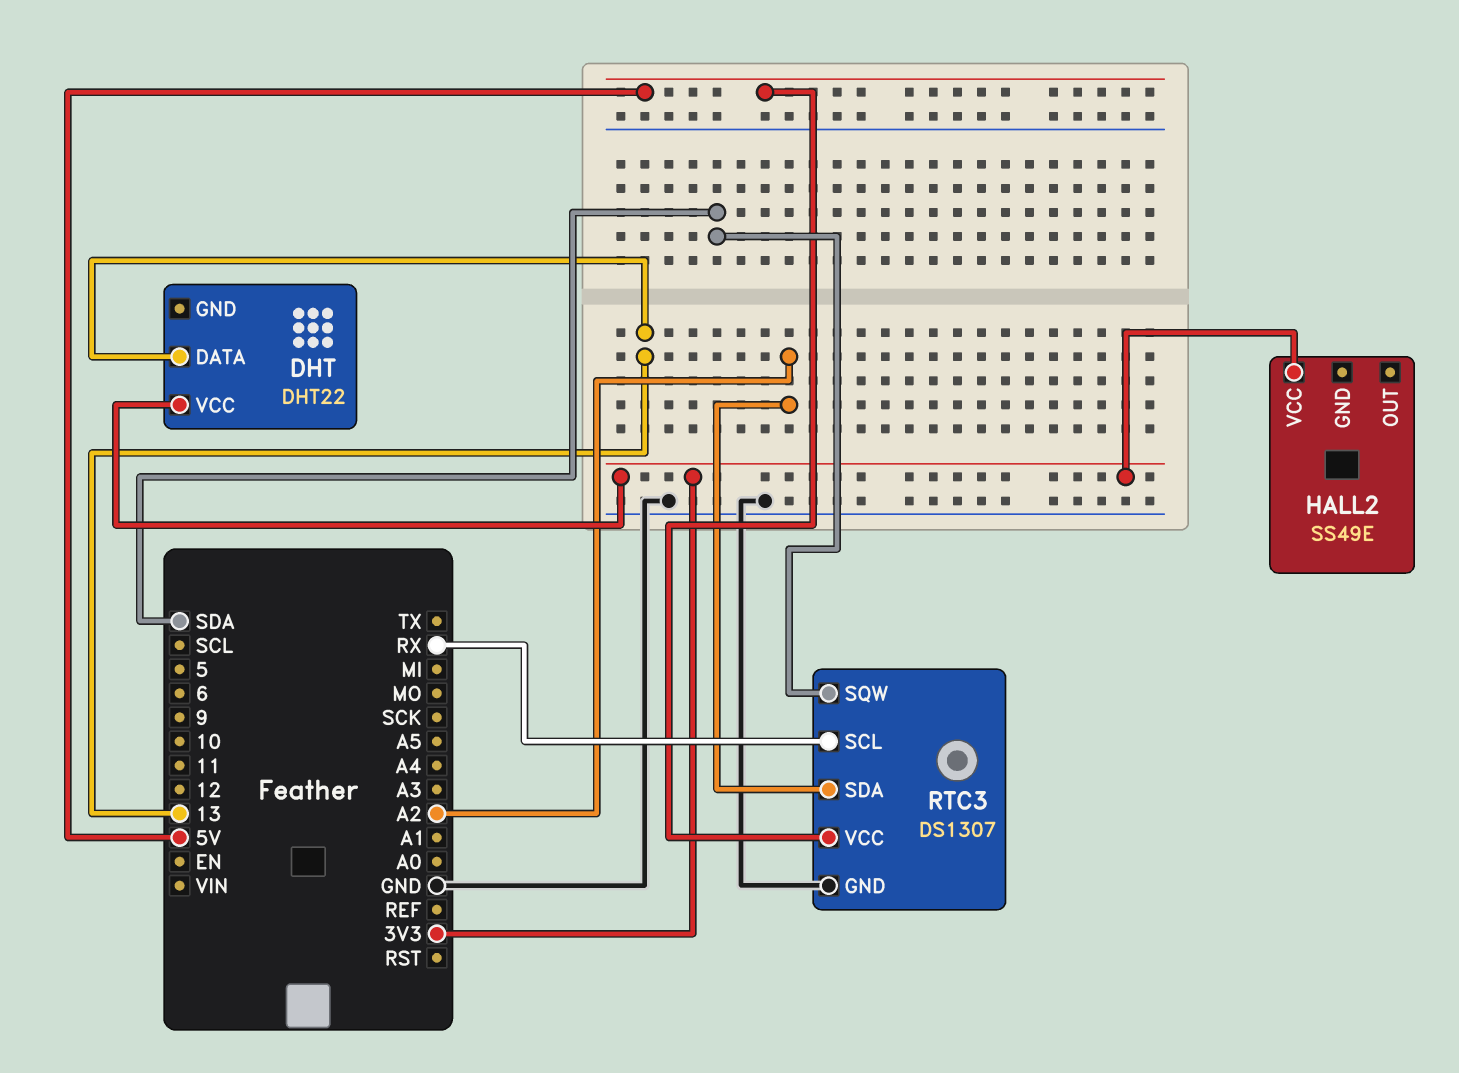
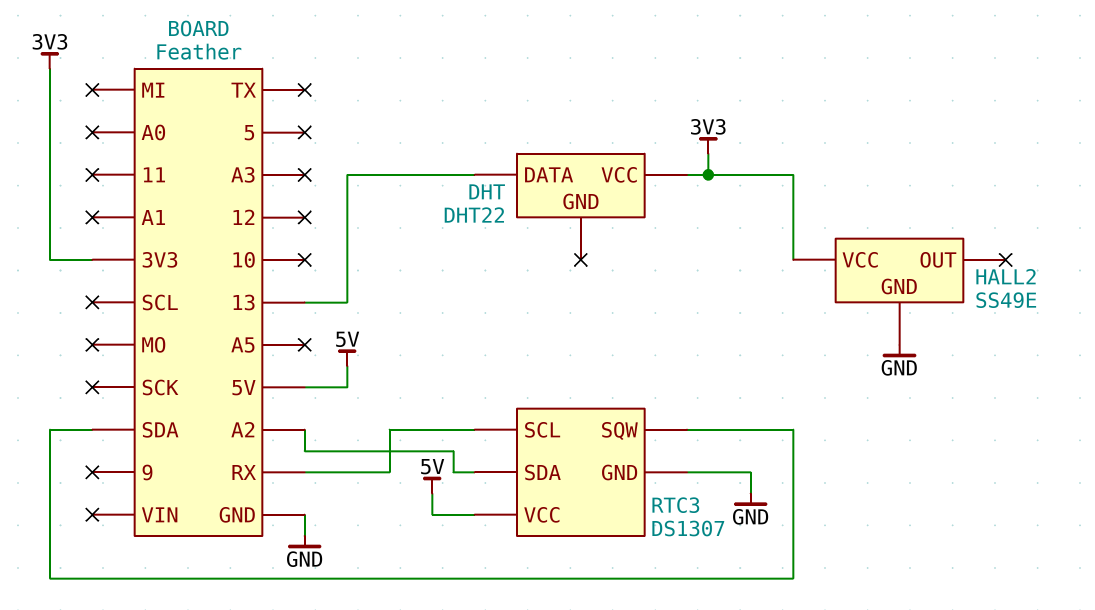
HALL2 pin GND: none -> GND

